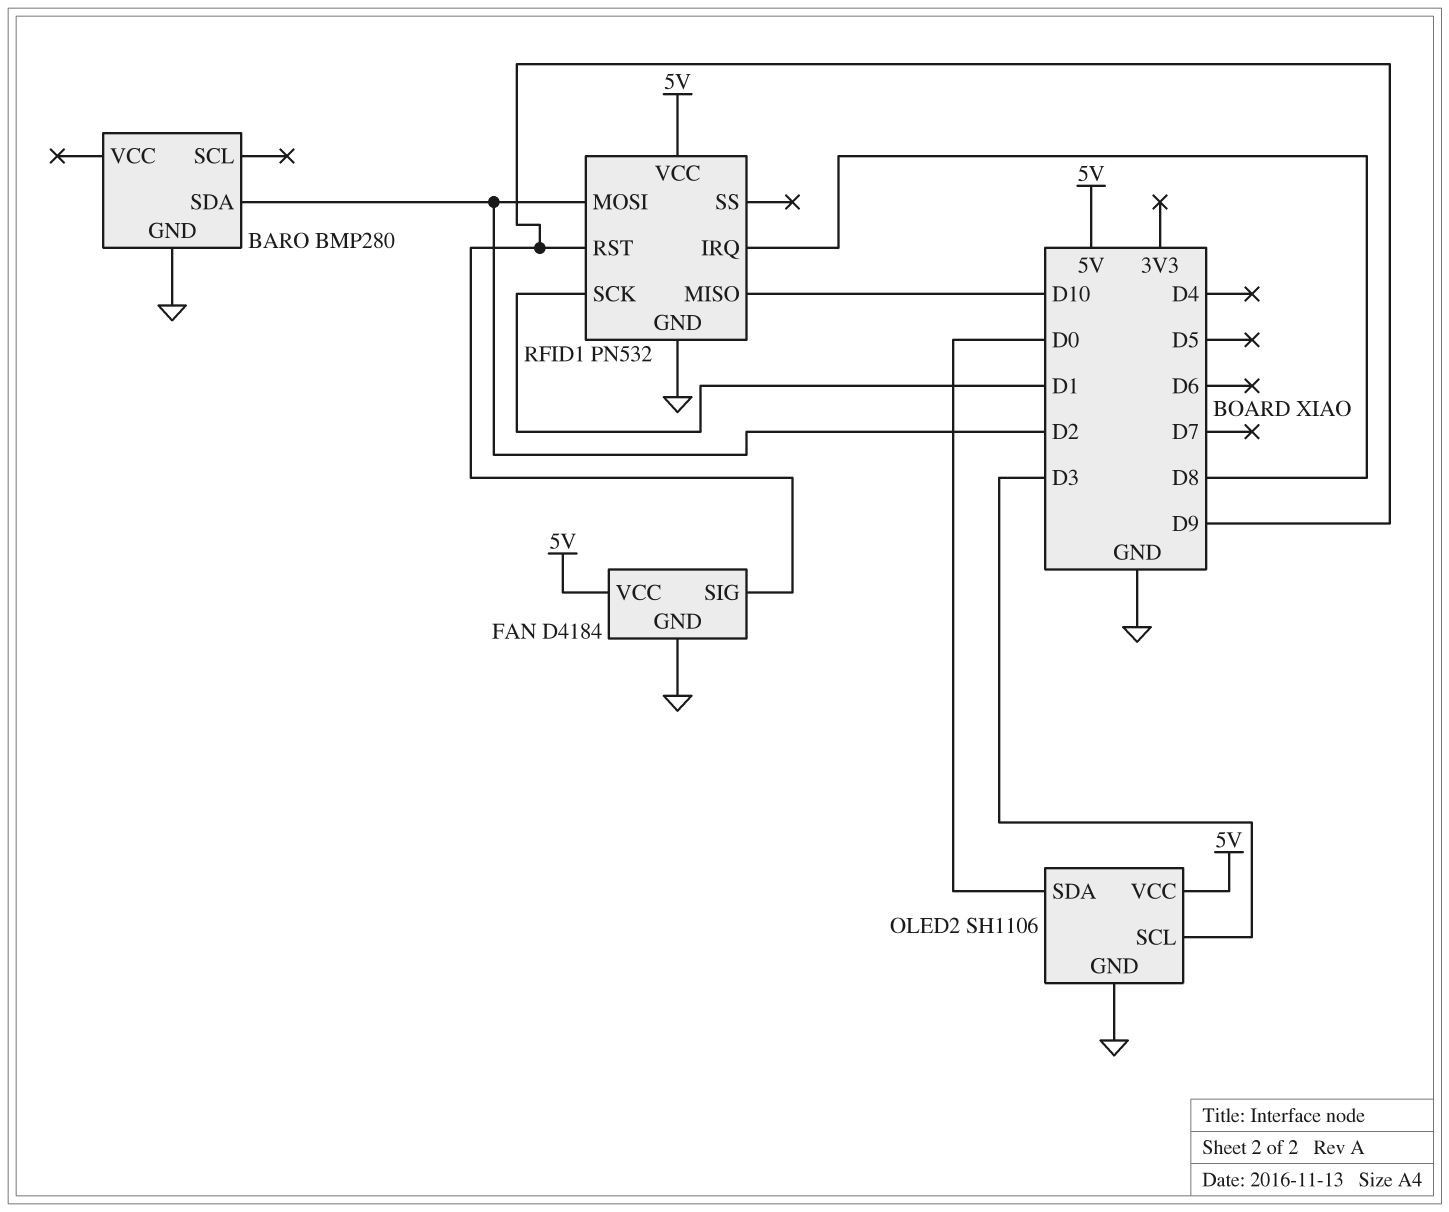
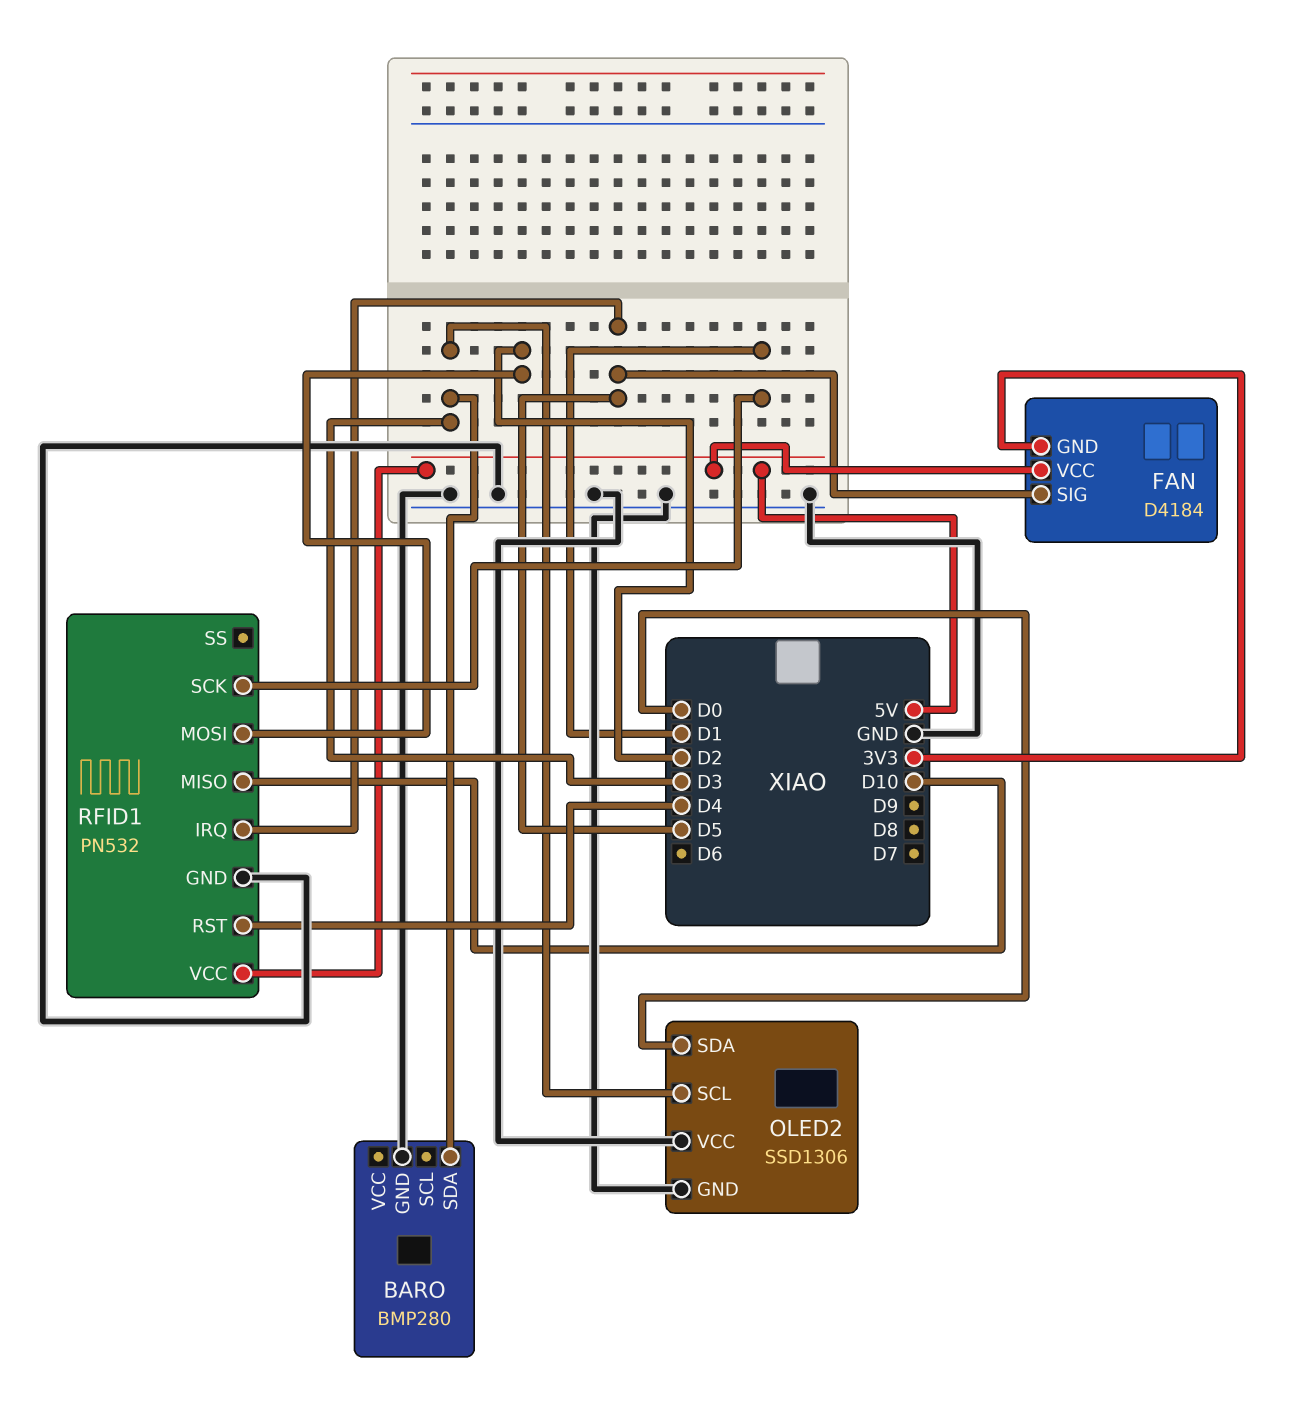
BARO pin SDA: D2 -> D3
FAN pin GND: GND -> 3V3
FAN pin SIG: D9 -> D5
OLED2: SH1106 -> SSD1306
OLED2 pin VCC: 5V -> GND
RFID1 pin IRQ: D8 -> D5
RFID1 pin RST: D9 -> D4

